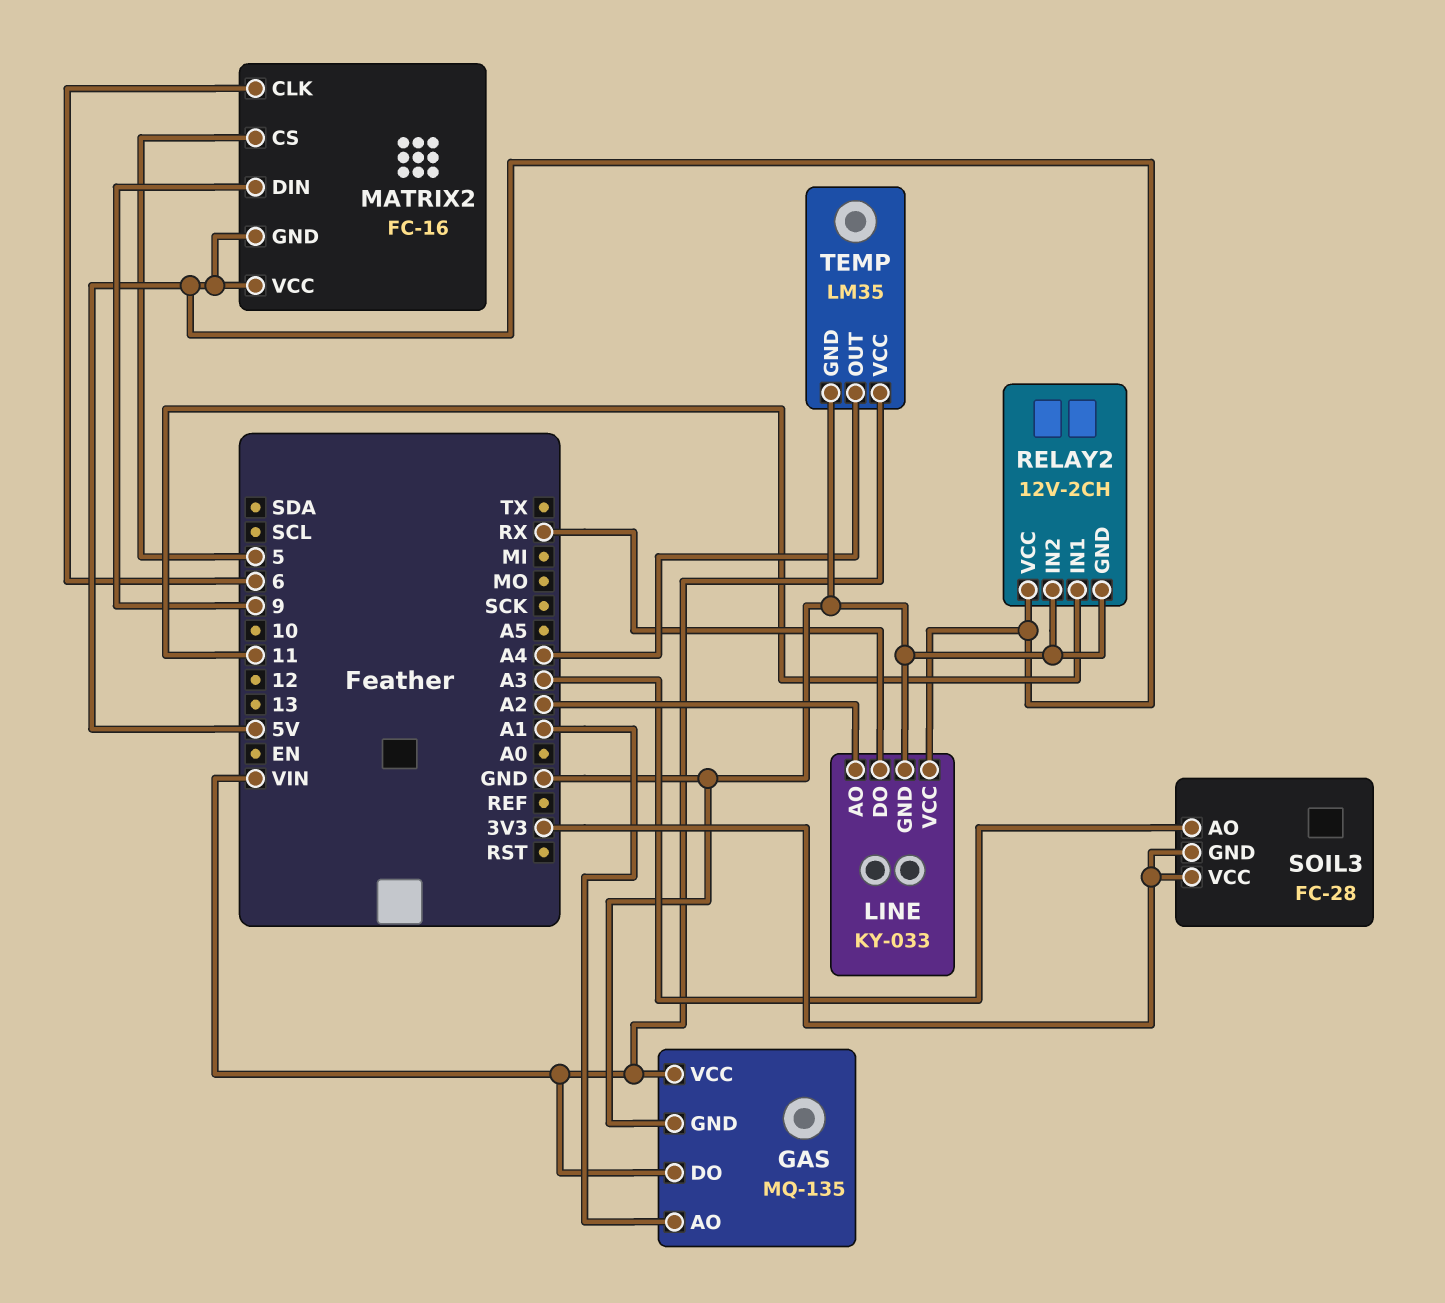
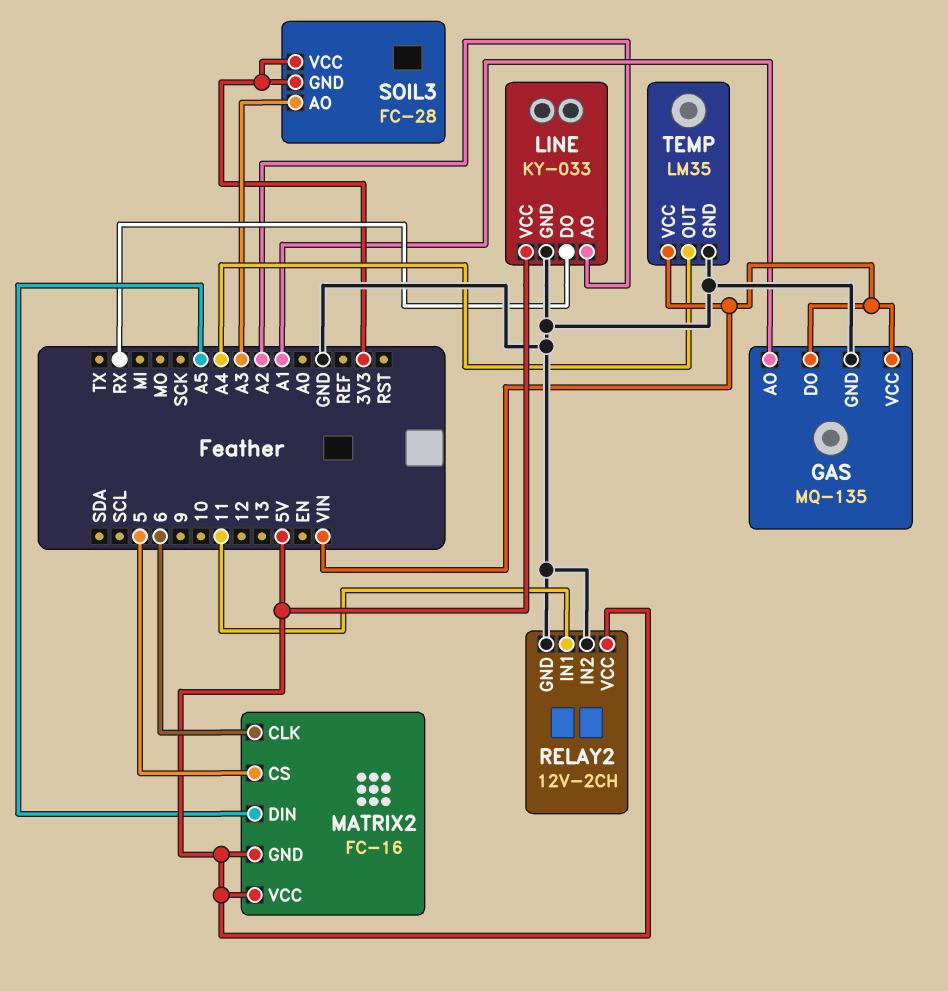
MATRIX2 pin DIN: 9 -> A5

